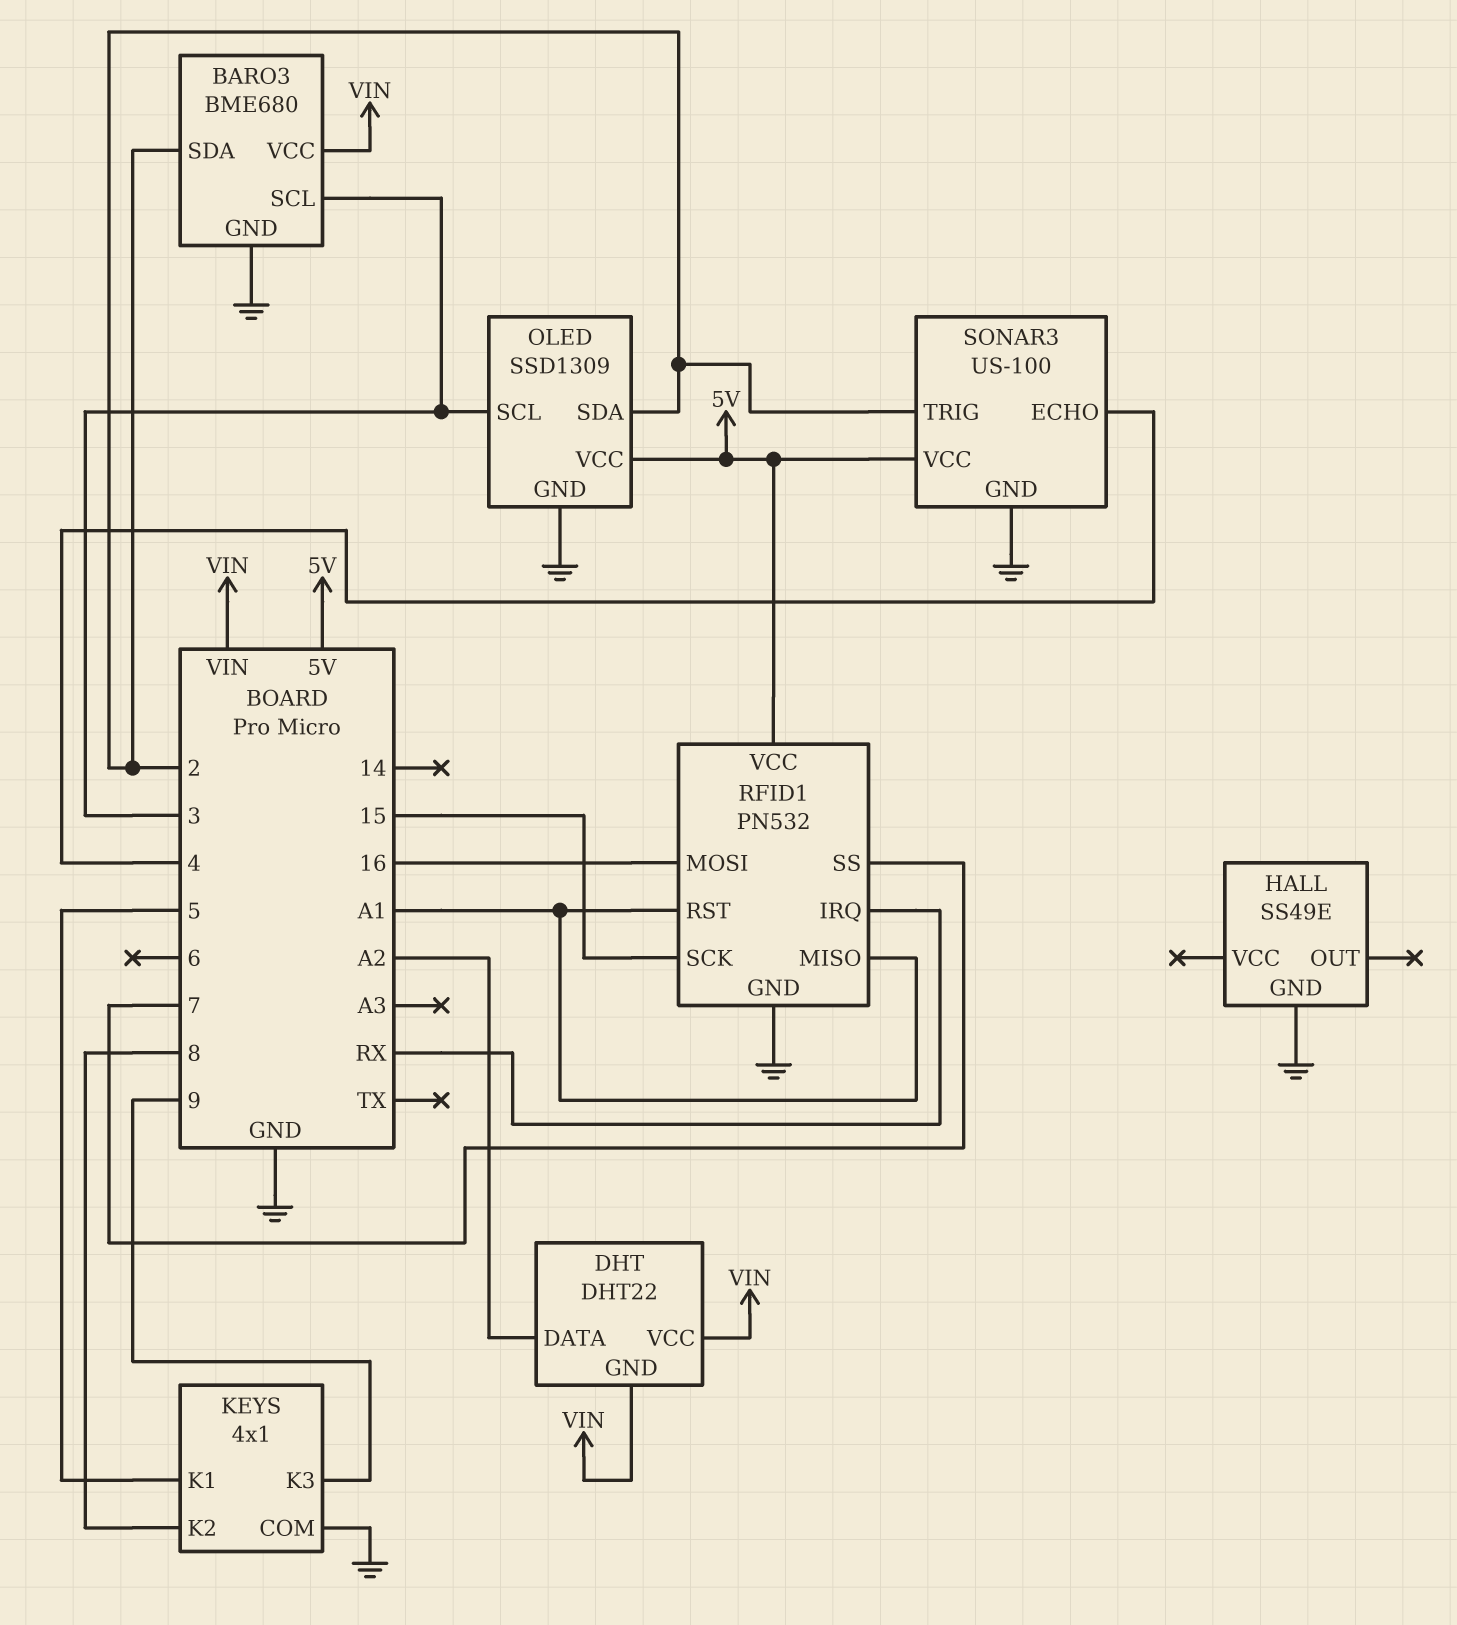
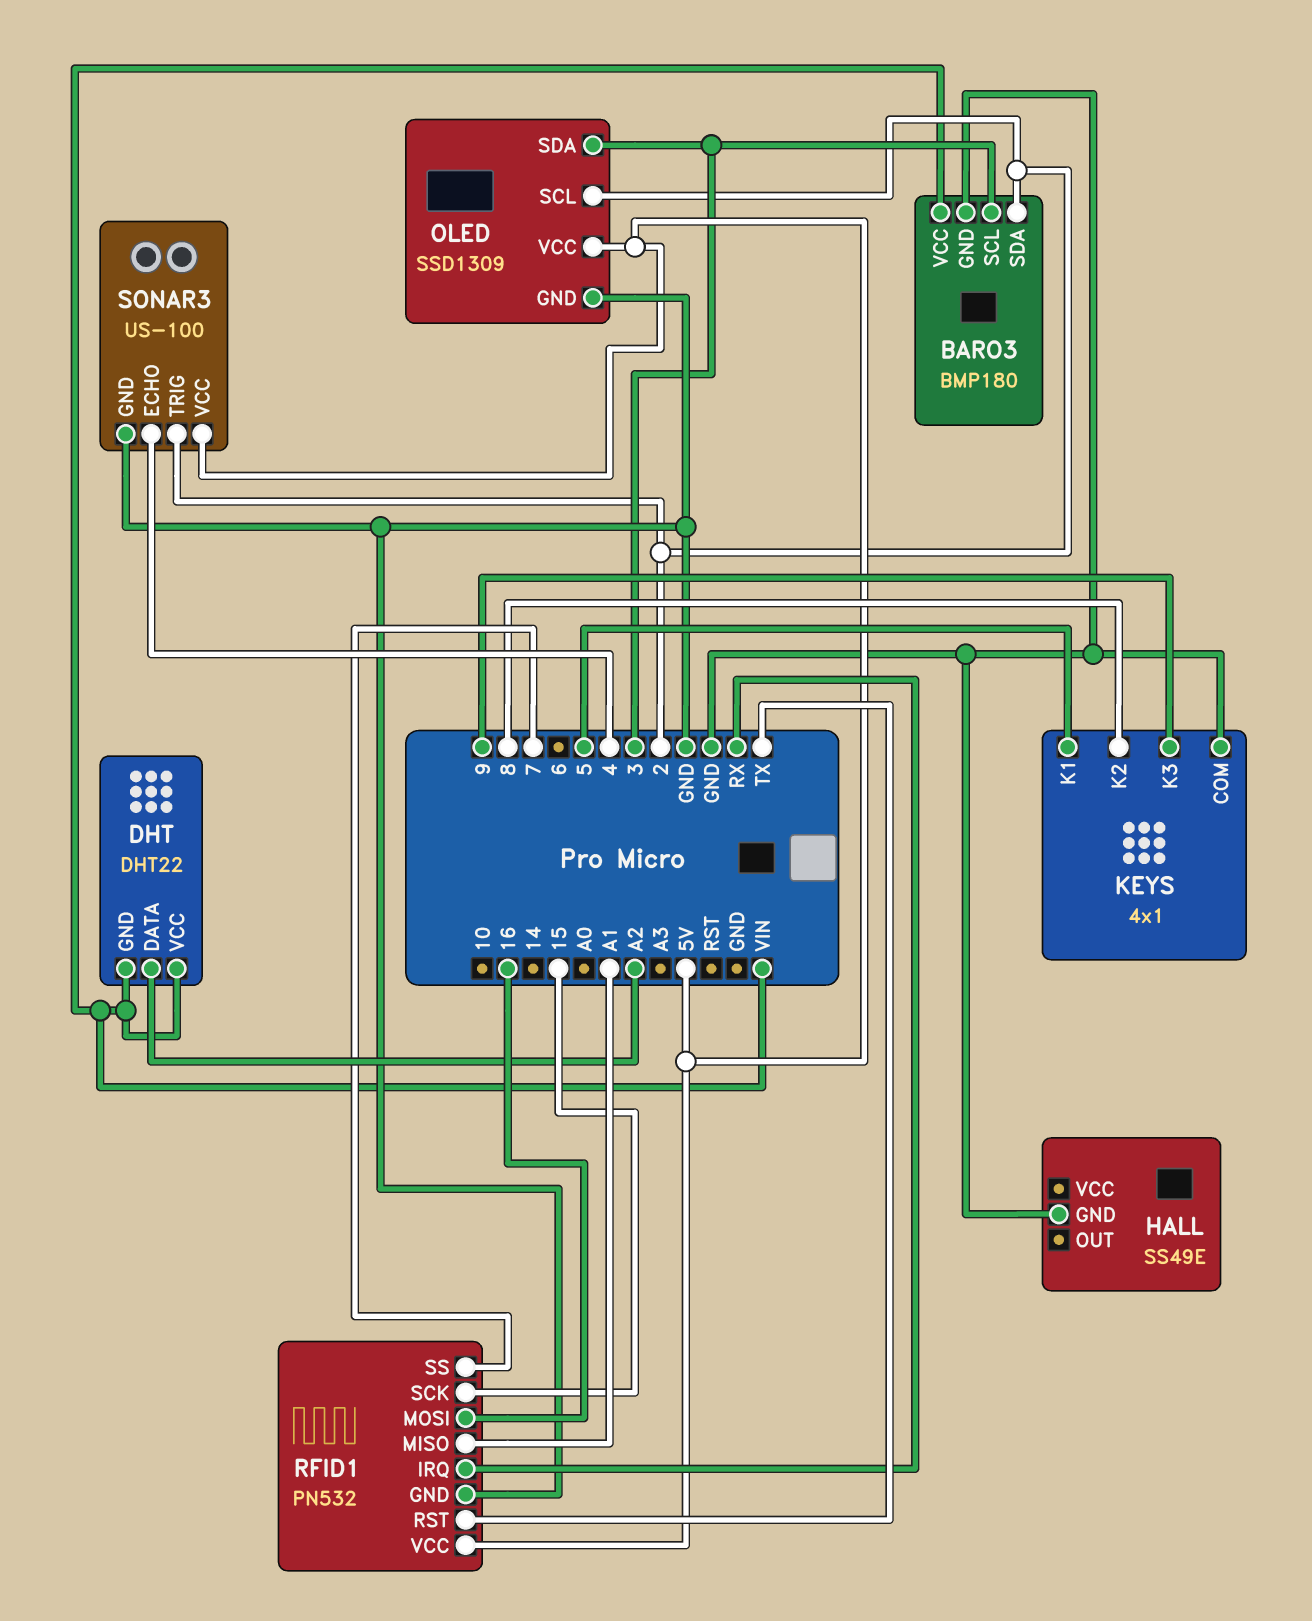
BARO3: BME680 -> BMP180
OLED pin SCL: 3 -> 2
OLED pin SDA: 2 -> 3
RFID1 pin RST: A1 -> TX

